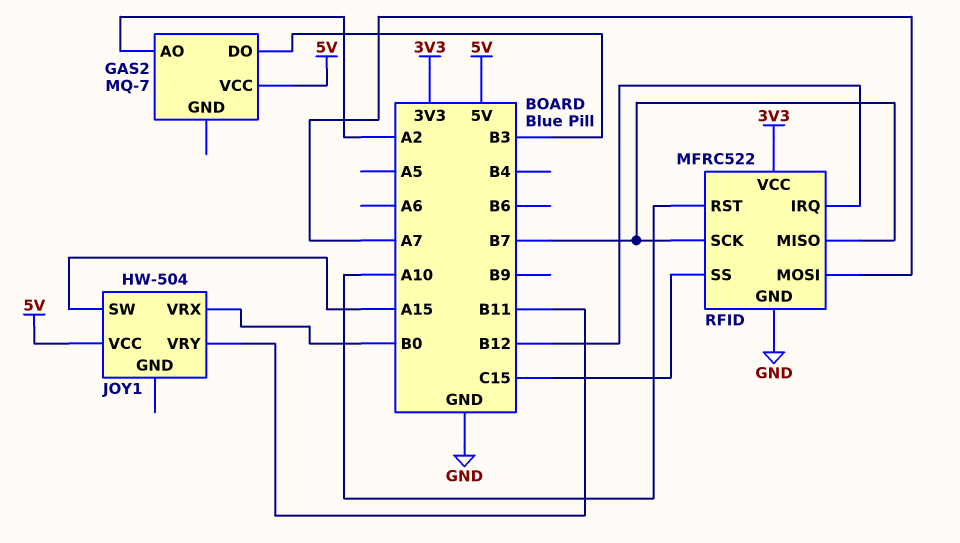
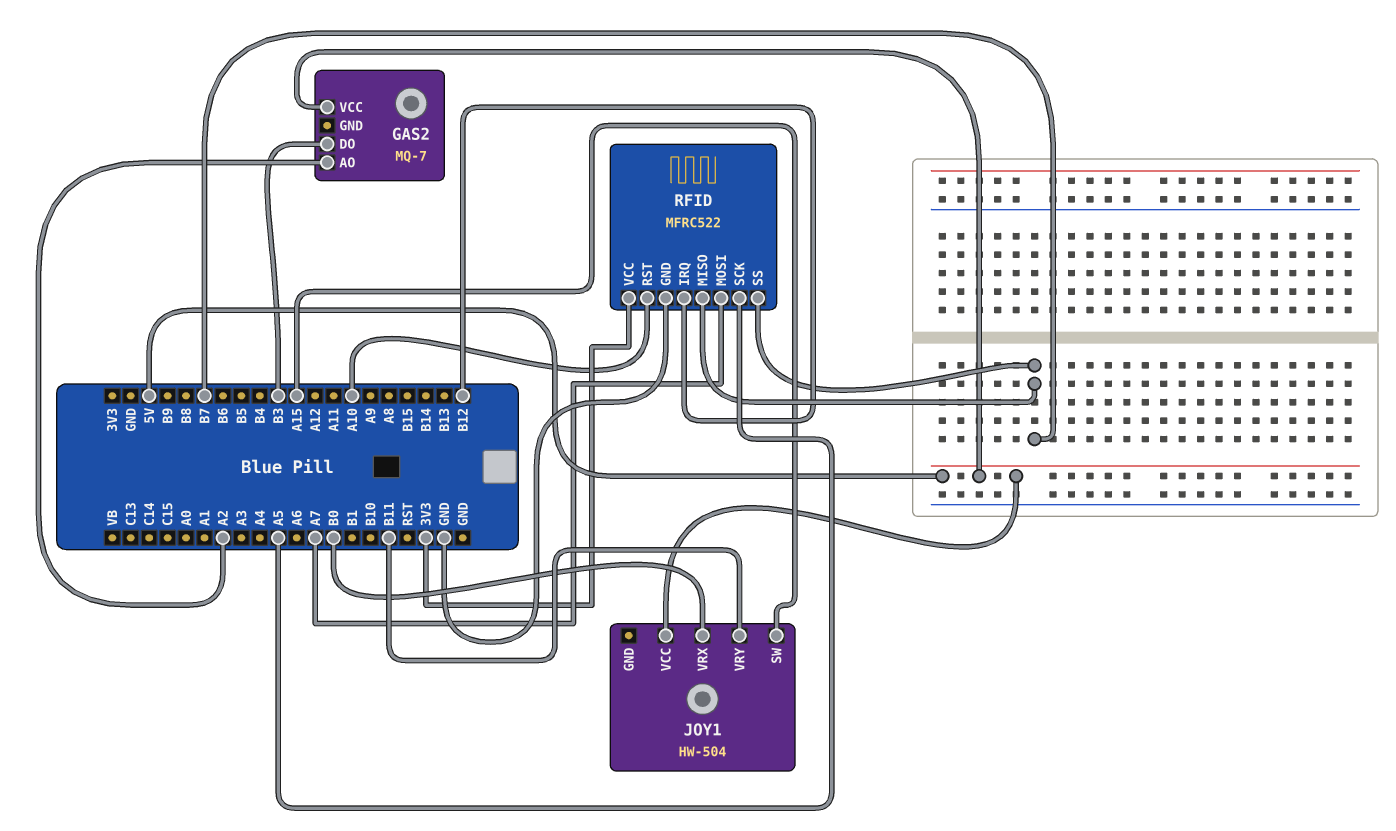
RFID pin SCK: B7 -> A5
RFID pin SS: C15 -> B7

